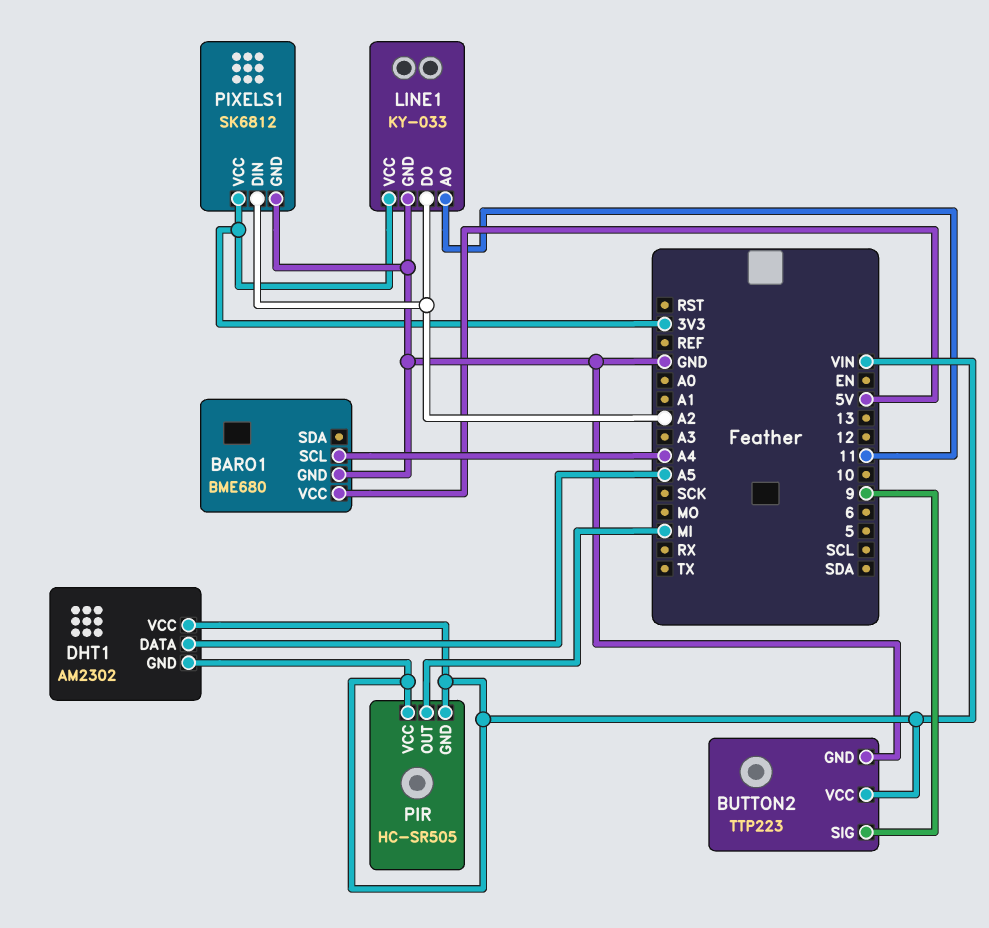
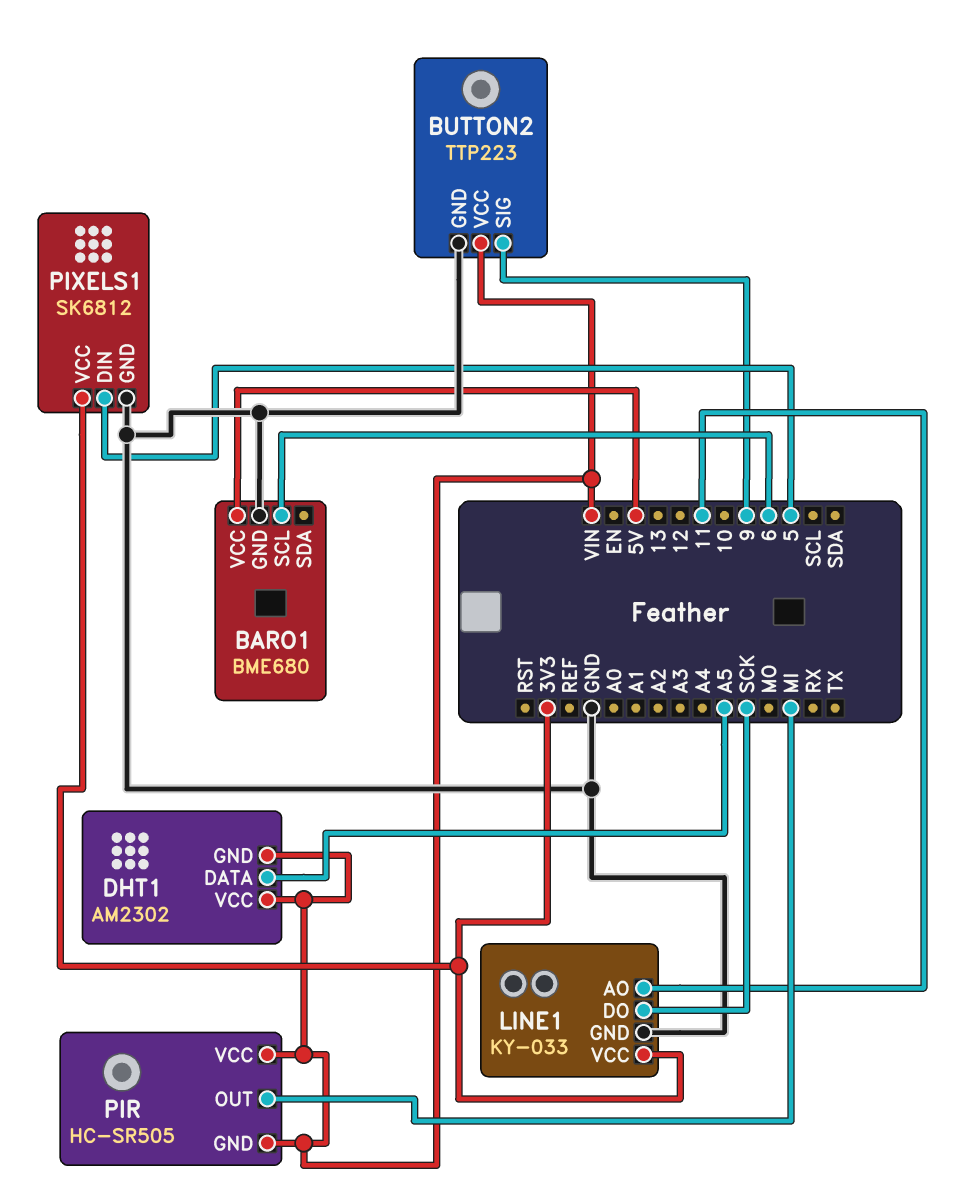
BARO1 pin SCL: A4 -> 6
LINE1 pin DO: A2 -> SCK
PIXELS1 pin DIN: A2 -> 5

